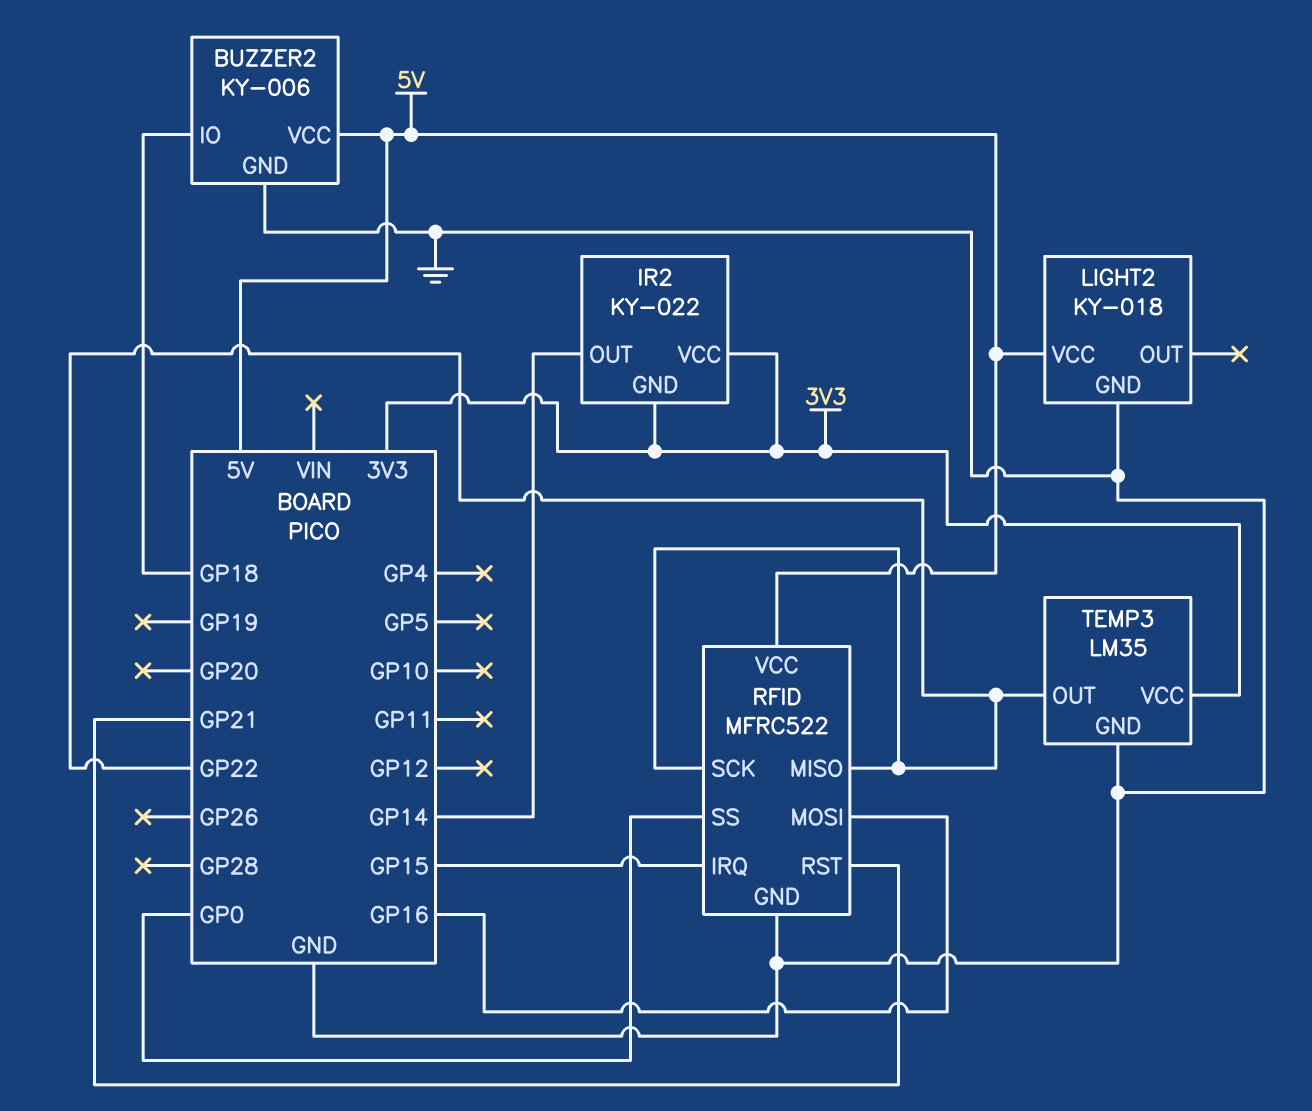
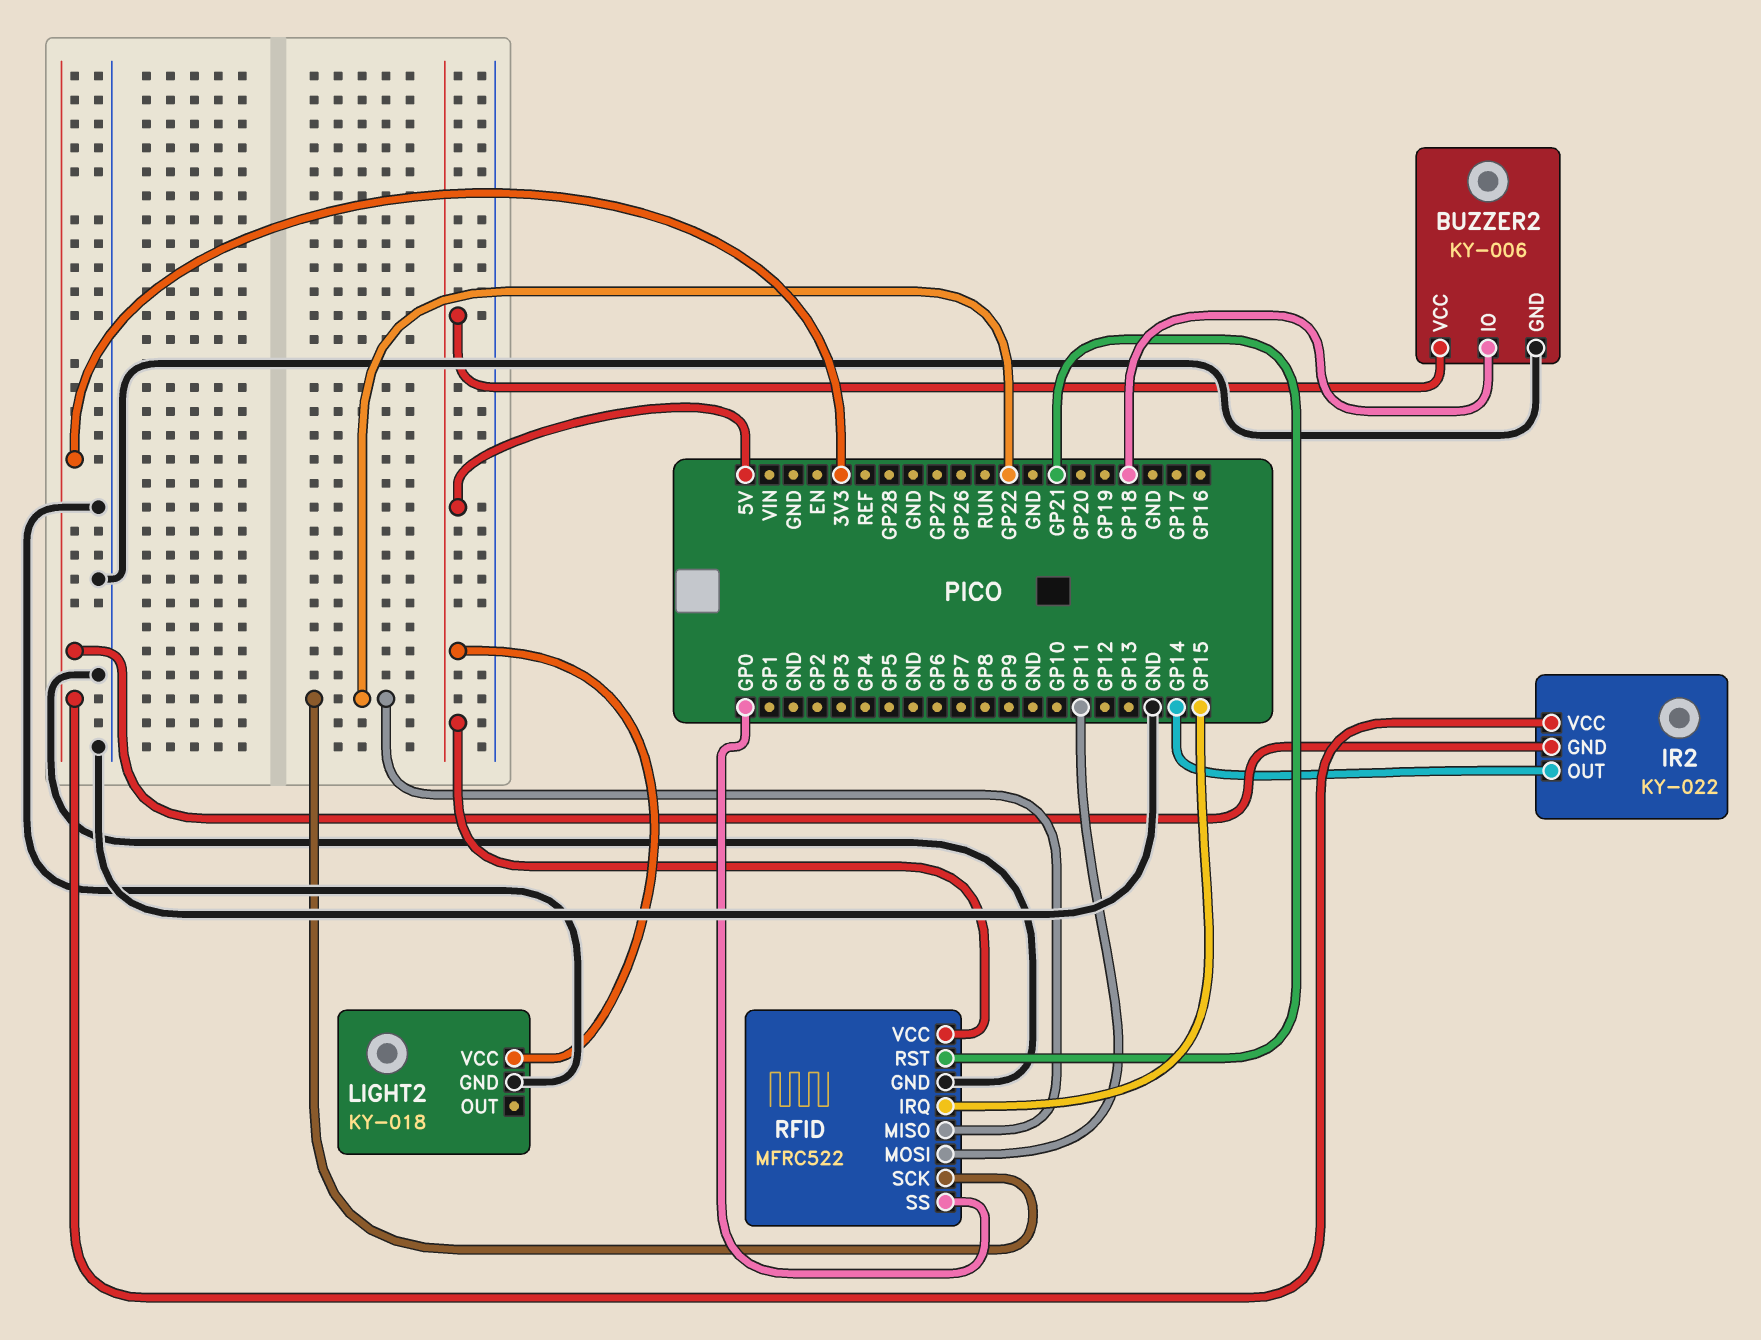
RFID pin MOSI: GP16 -> GP11
TEMP3: LM35 -> none
TEMP3 pin GND: GND -> none
TEMP3 pin OUT: GP22 -> none
TEMP3 pin VCC: 3V3 -> none

